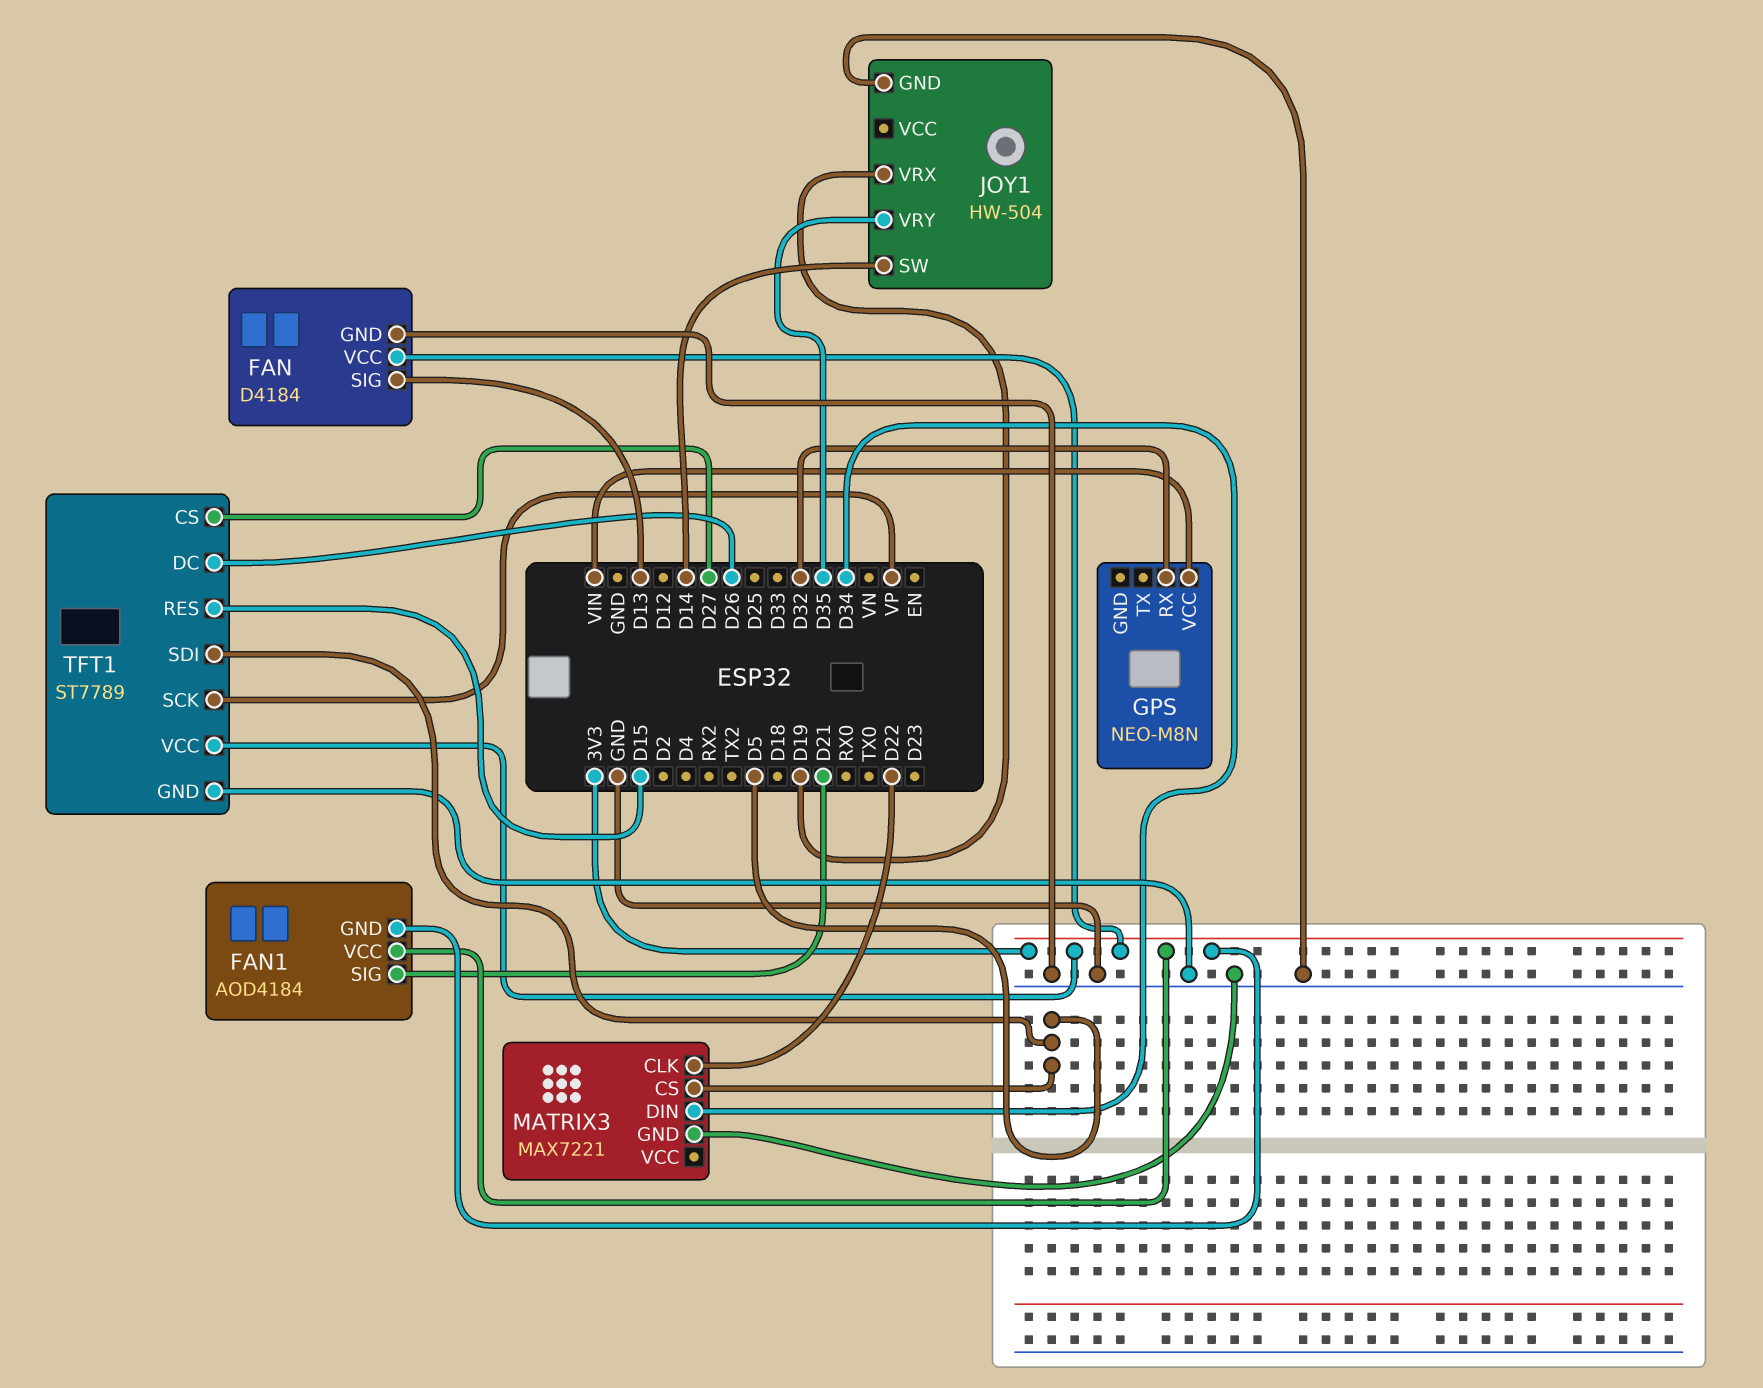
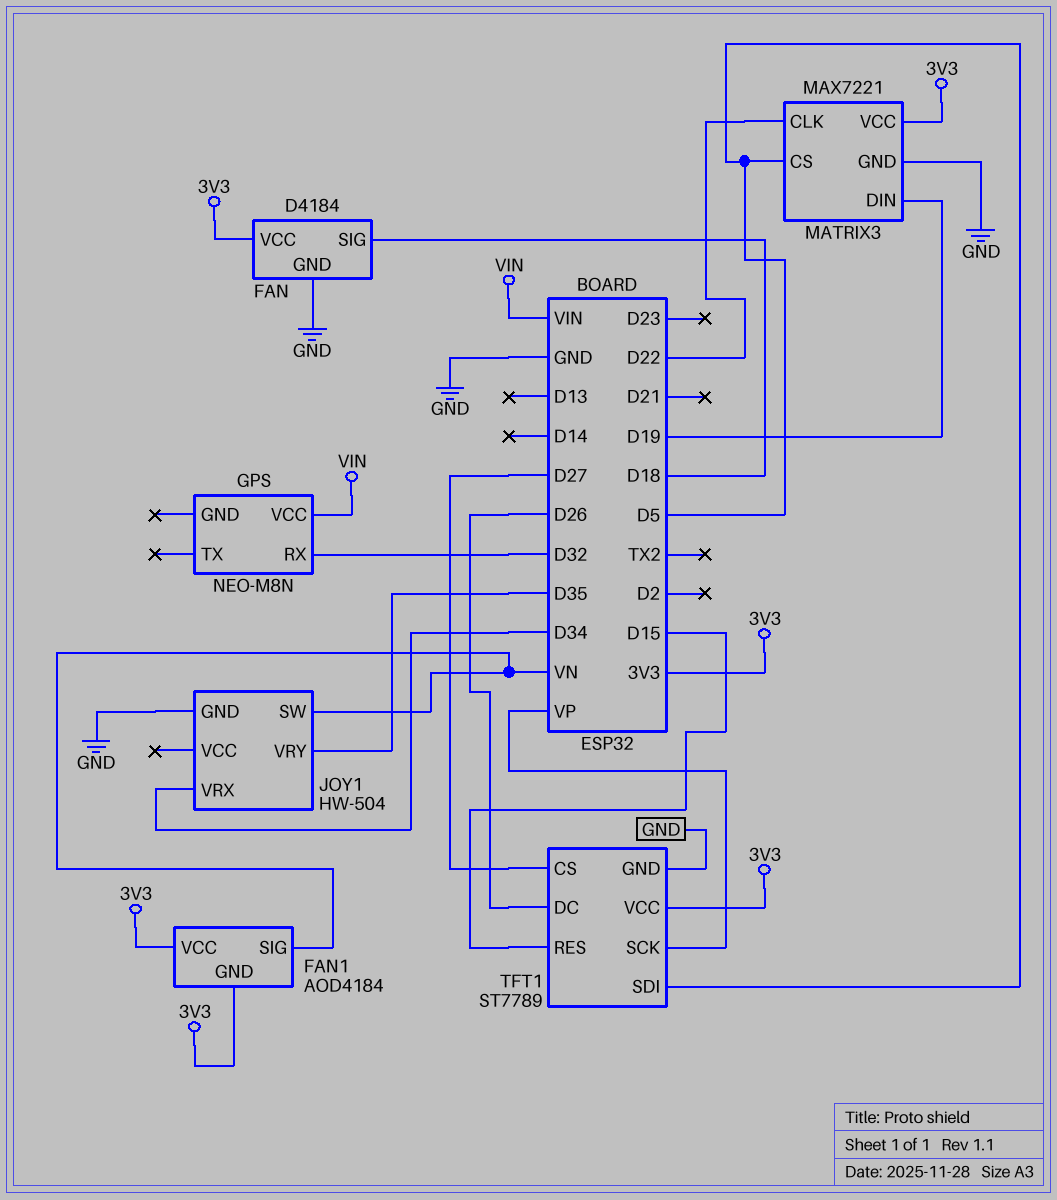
FAN pin SIG: D13 -> D18
FAN1 pin SIG: D21 -> VN
JOY1 pin SW: D14 -> VN
JOY1 pin VRX: D19 -> D34
MATRIX3 pin DIN: D34 -> D19
MATRIX3 pin VCC: none -> 3V3

